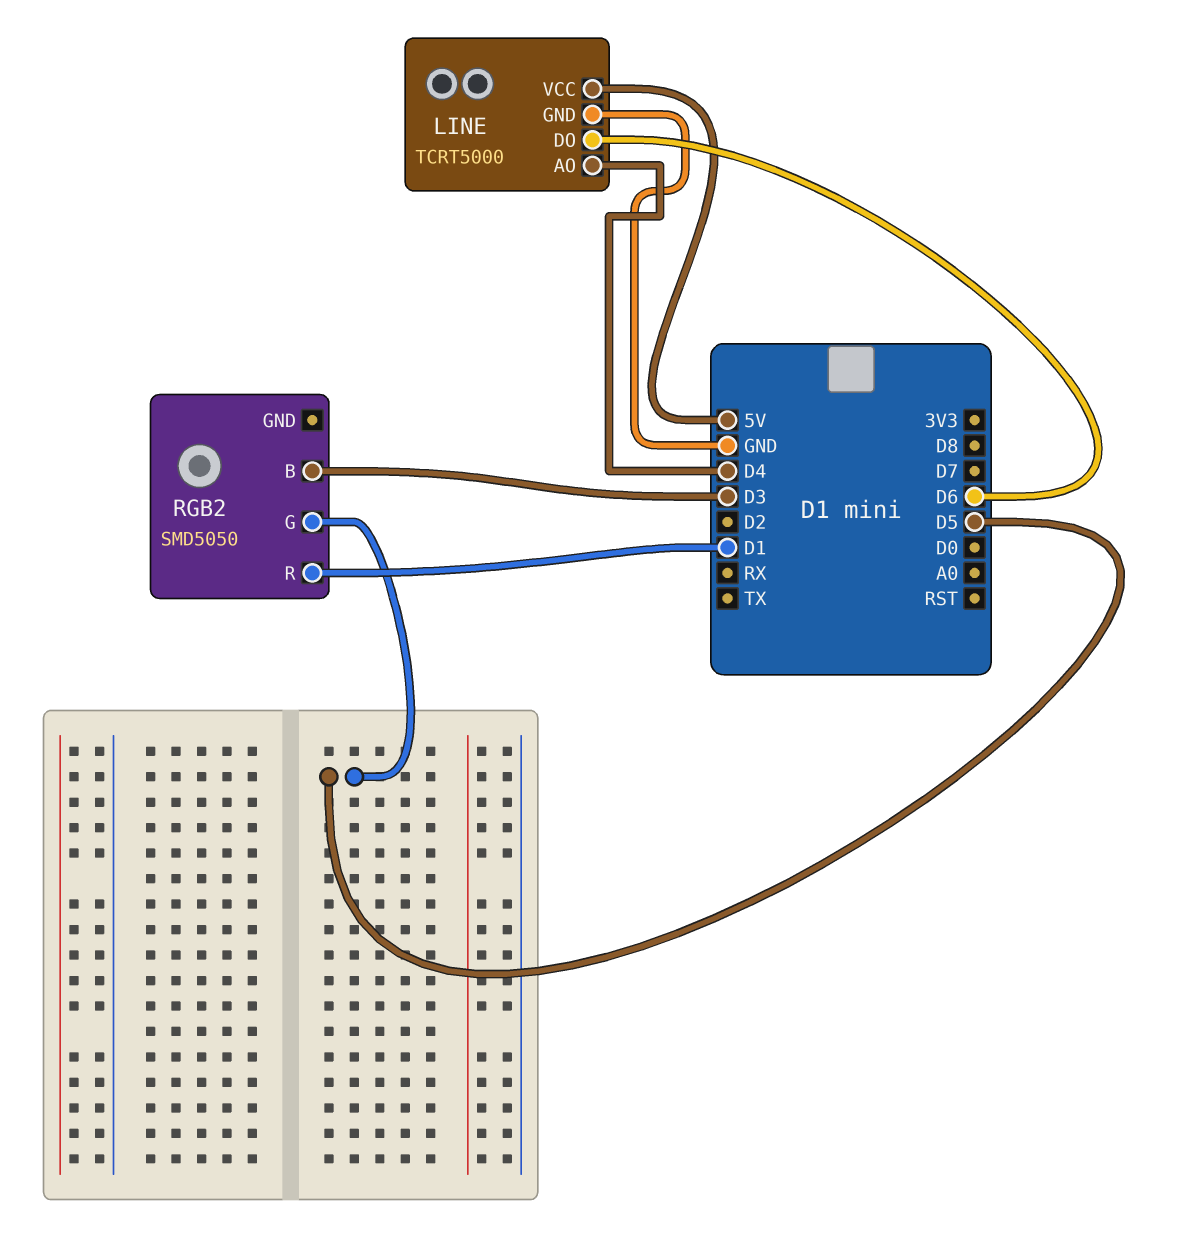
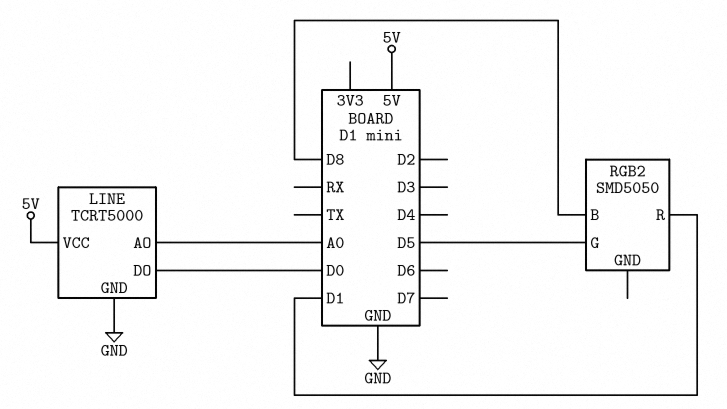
LINE pin AO: D4 -> A0
LINE pin DO: D6 -> D0
RGB2 pin B: D3 -> D8

